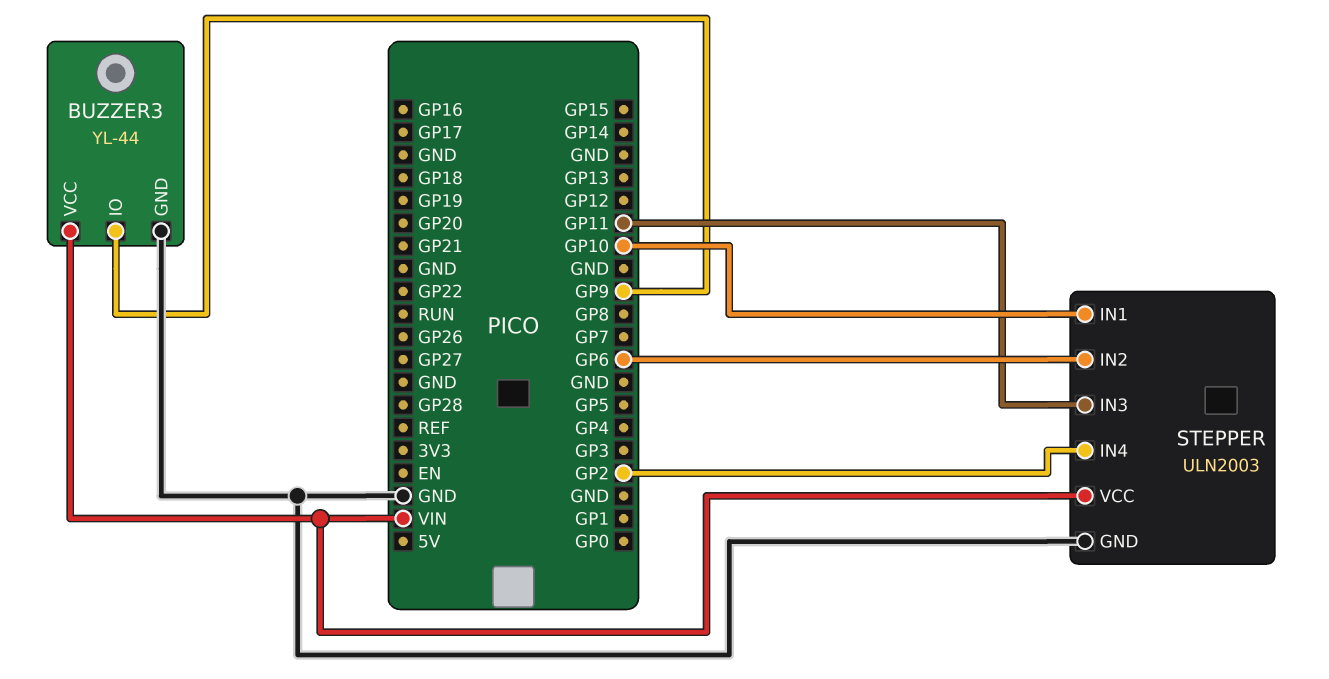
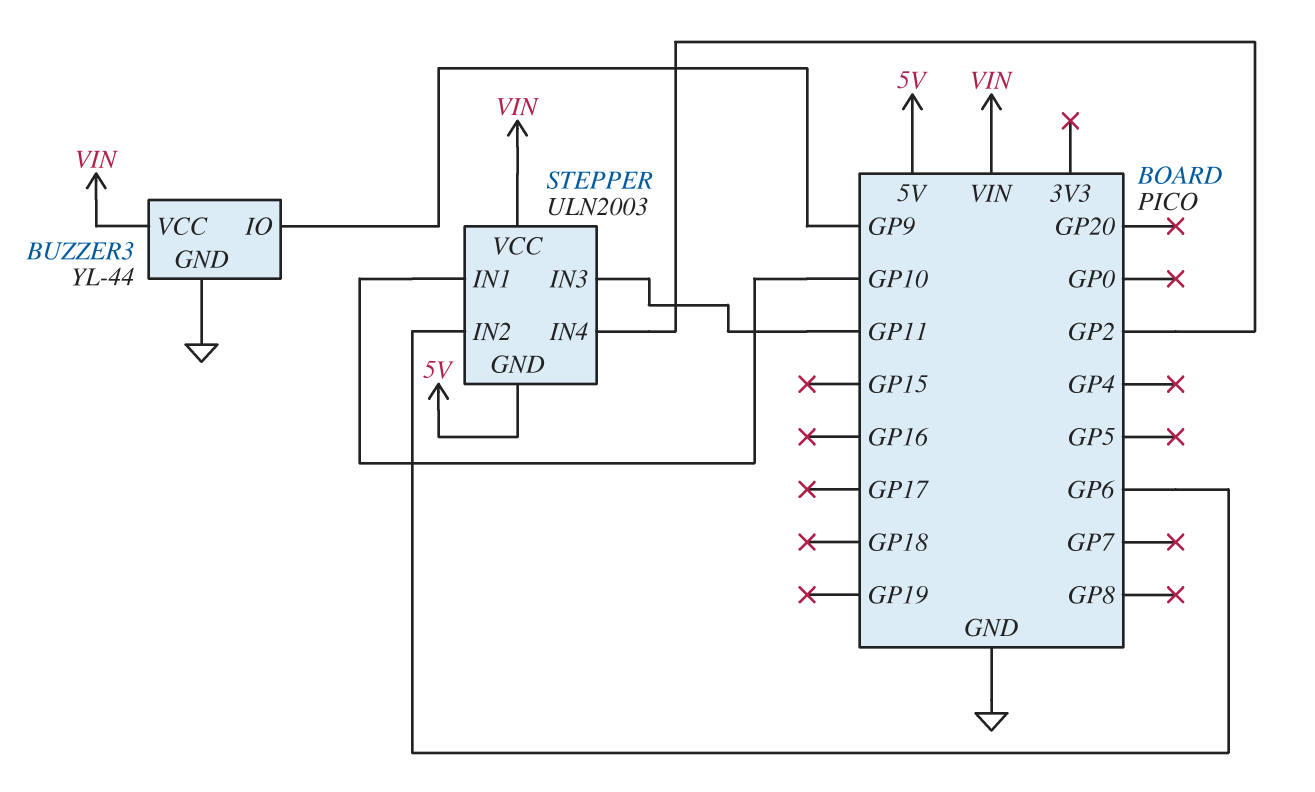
STEPPER pin GND: GND -> 5V

